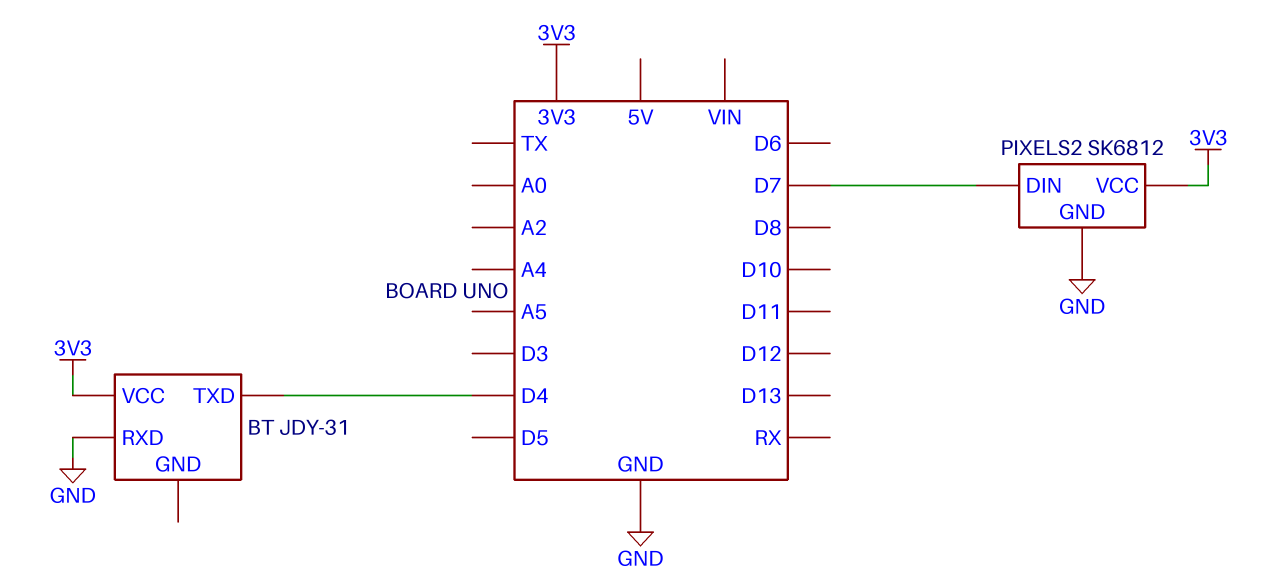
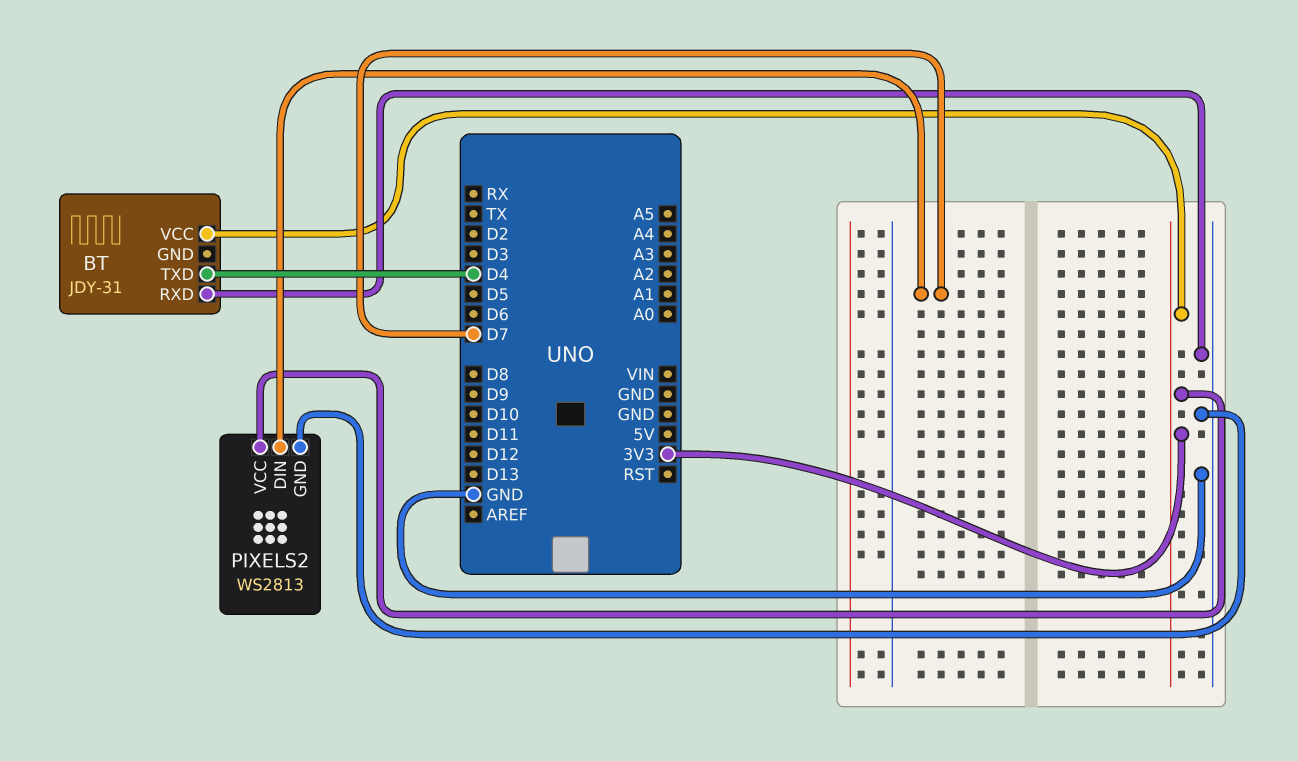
PIXELS2: SK6812 -> WS2813

